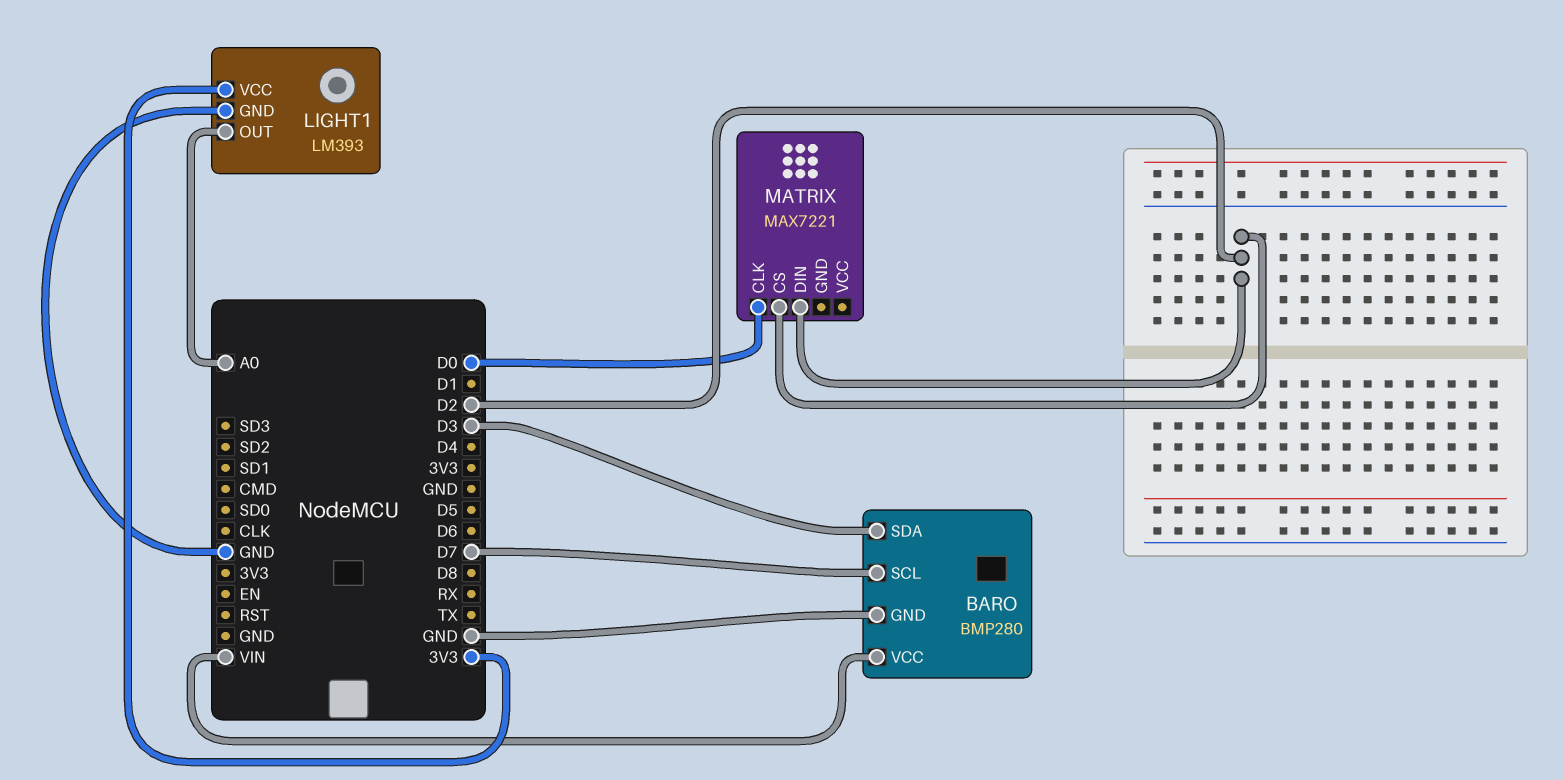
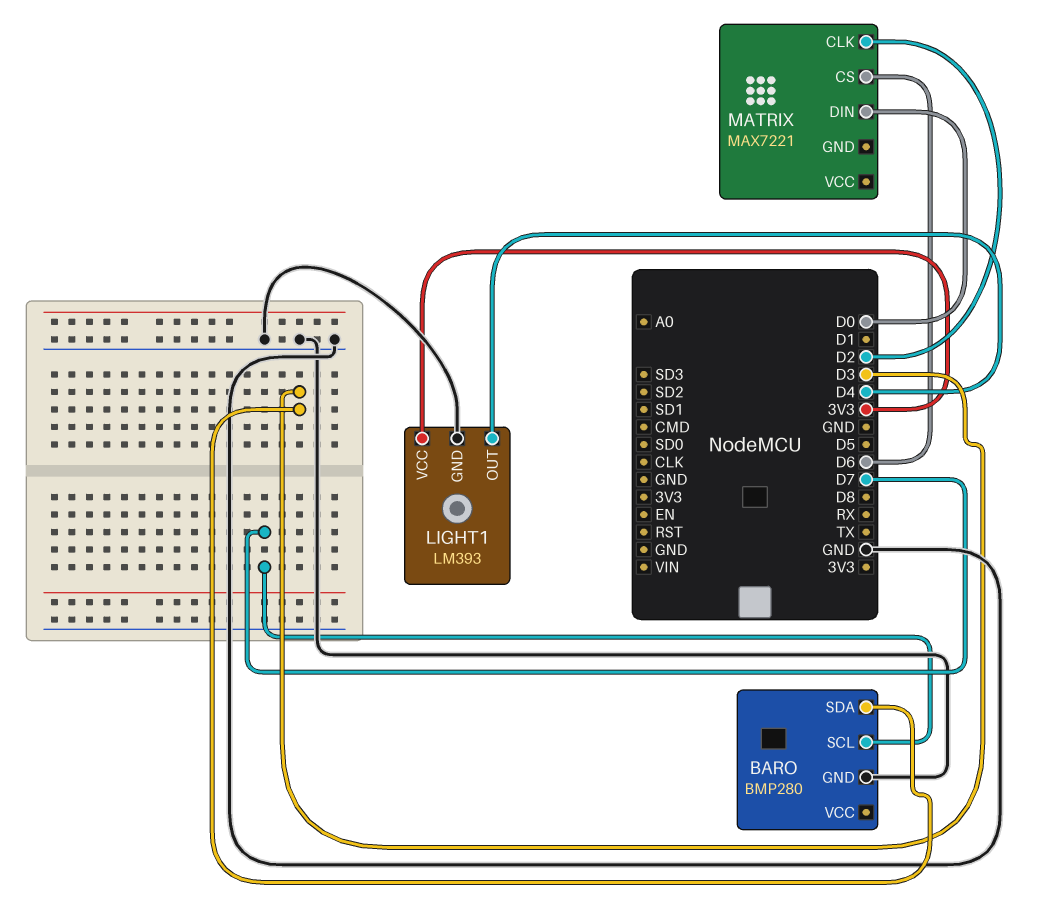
BARO pin VCC: VIN -> none
LIGHT1 pin OUT: A0 -> D4
MATRIX pin CLK: D0 -> D2
MATRIX pin CS: D2 -> D6
MATRIX pin DIN: D2 -> D0

